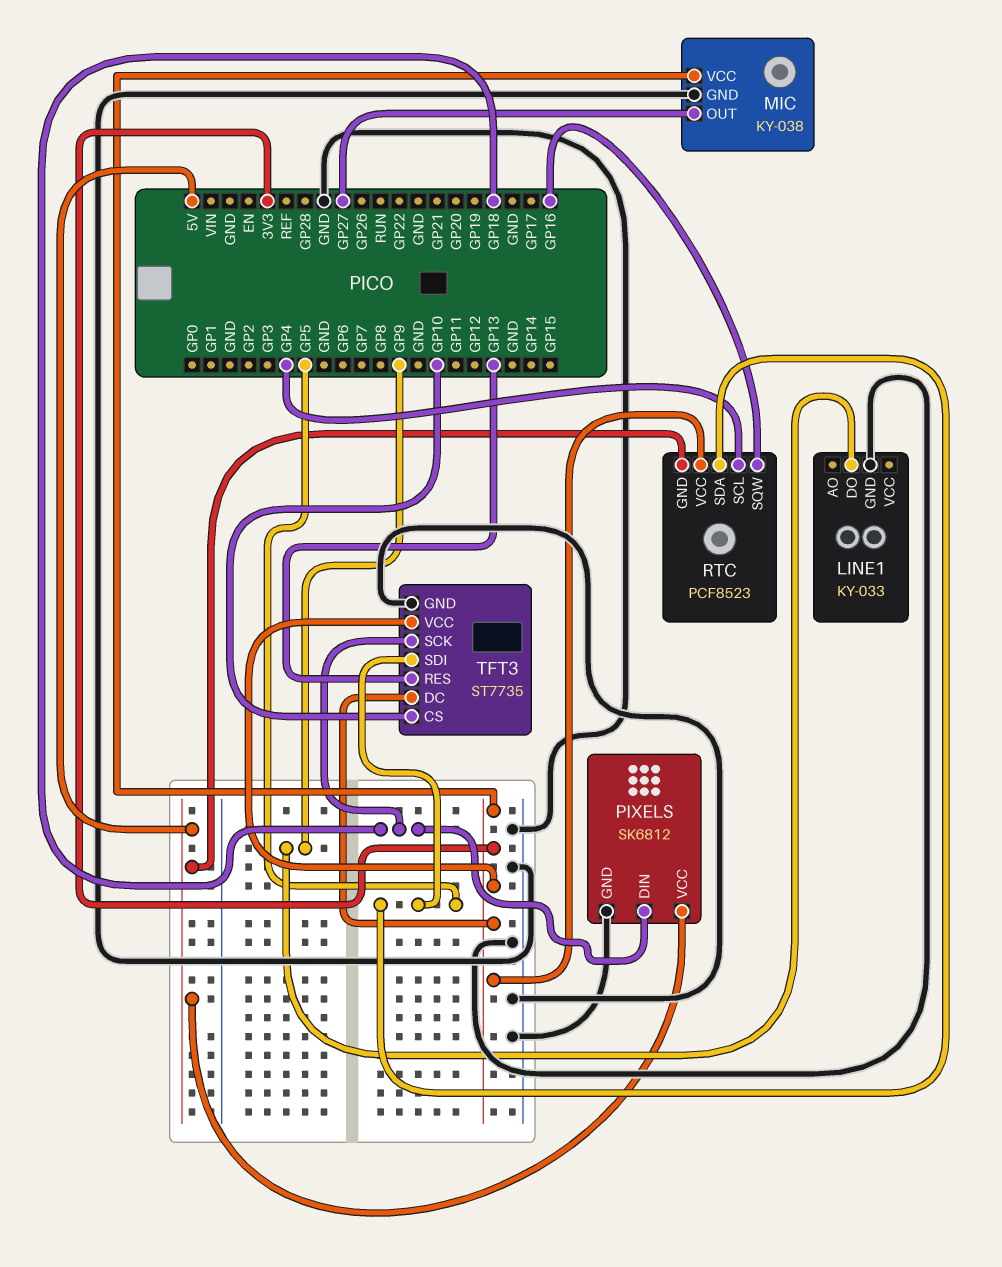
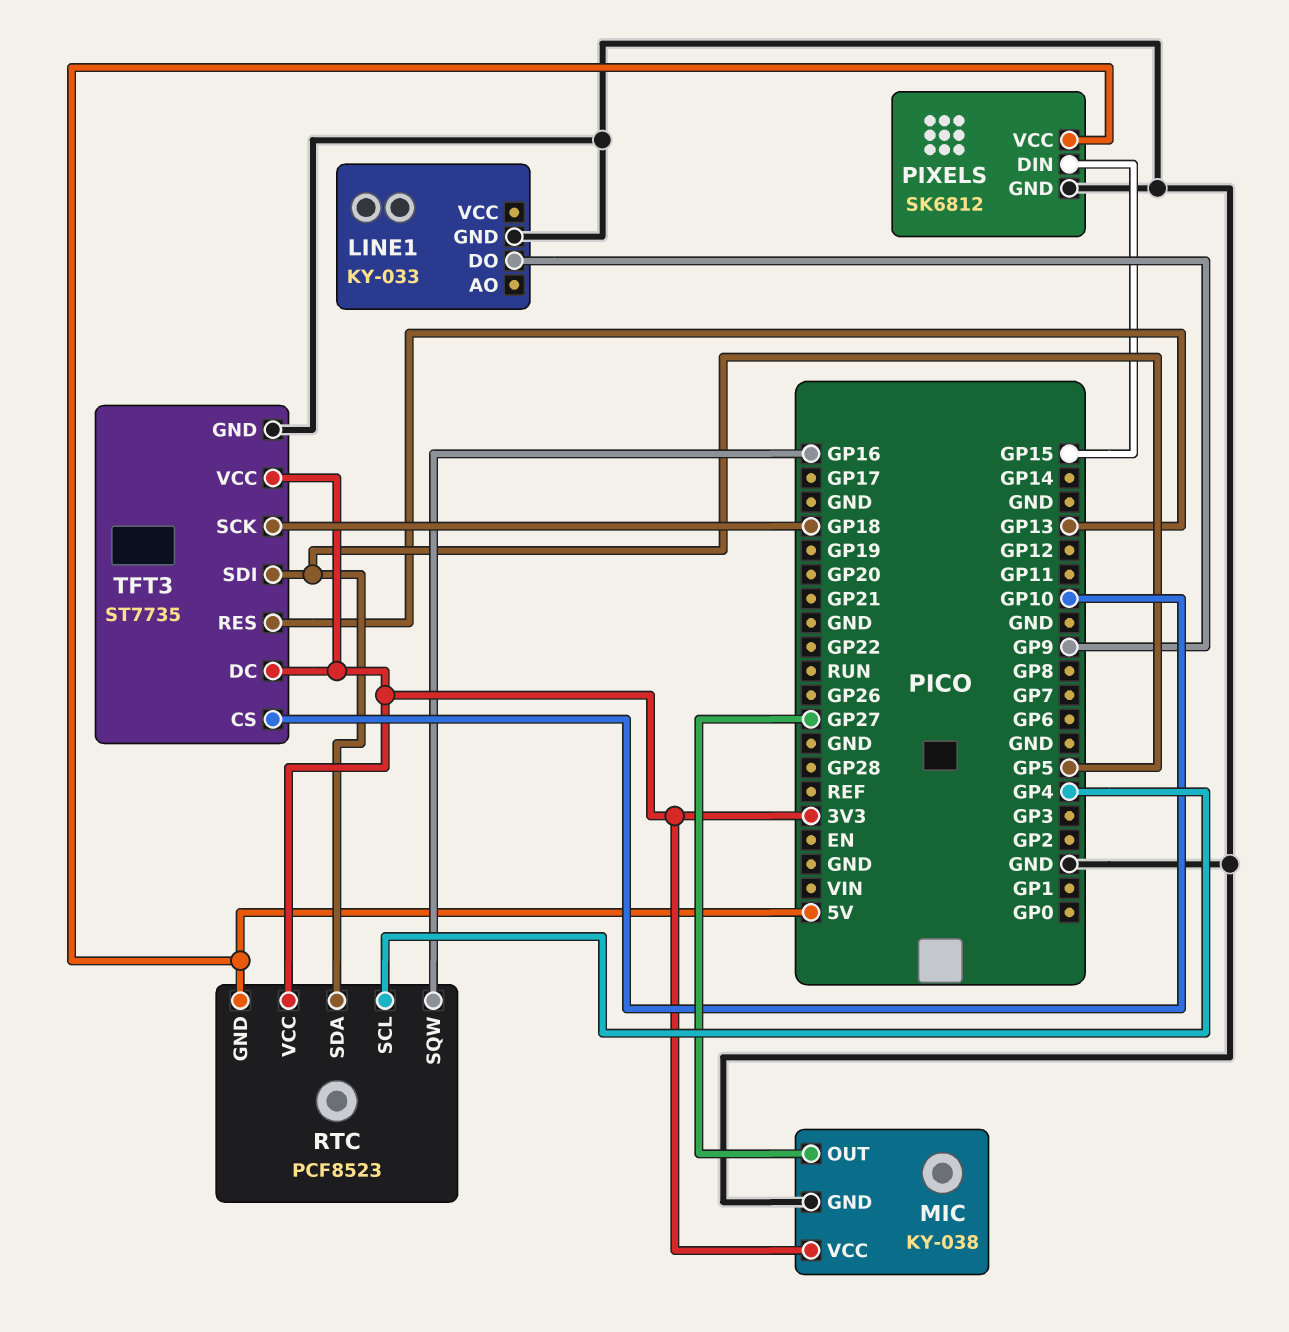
PIXELS pin DIN: GP18 -> GP15

